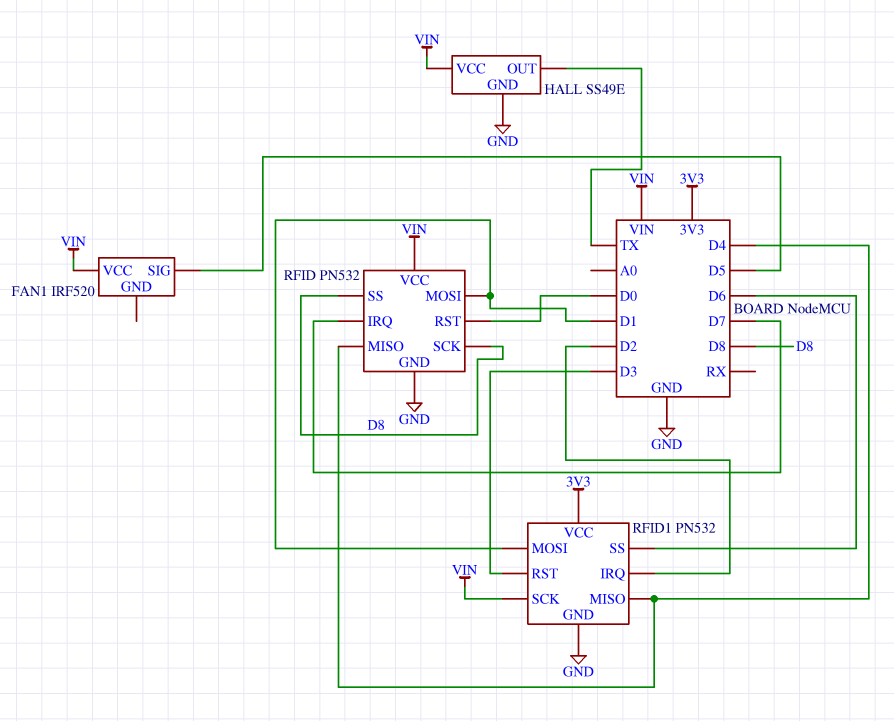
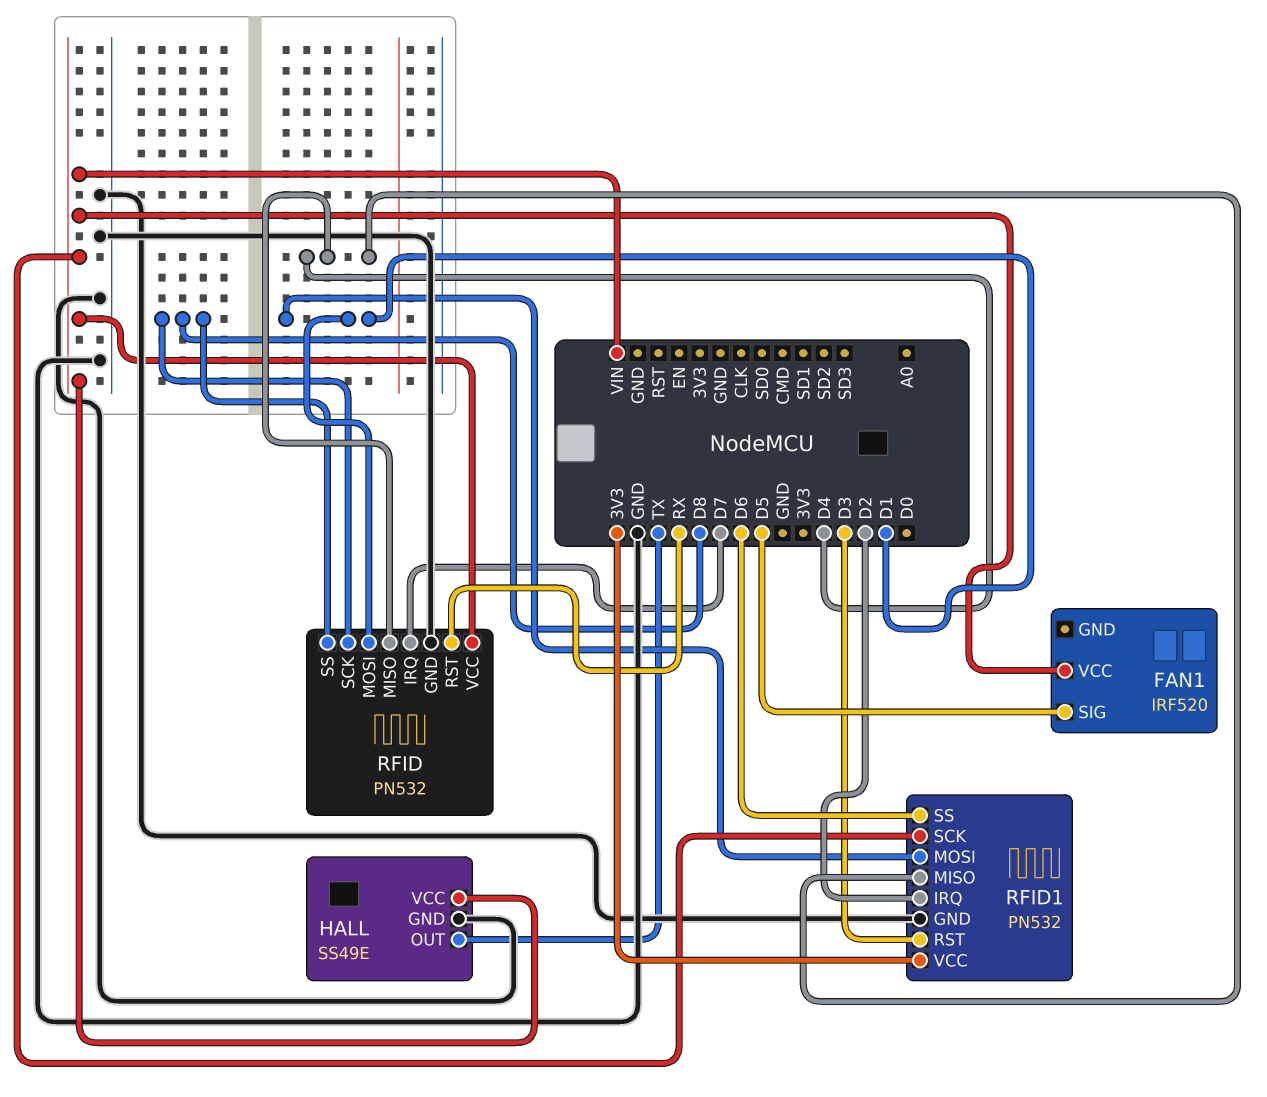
RFID pin RST: D0 -> RX

